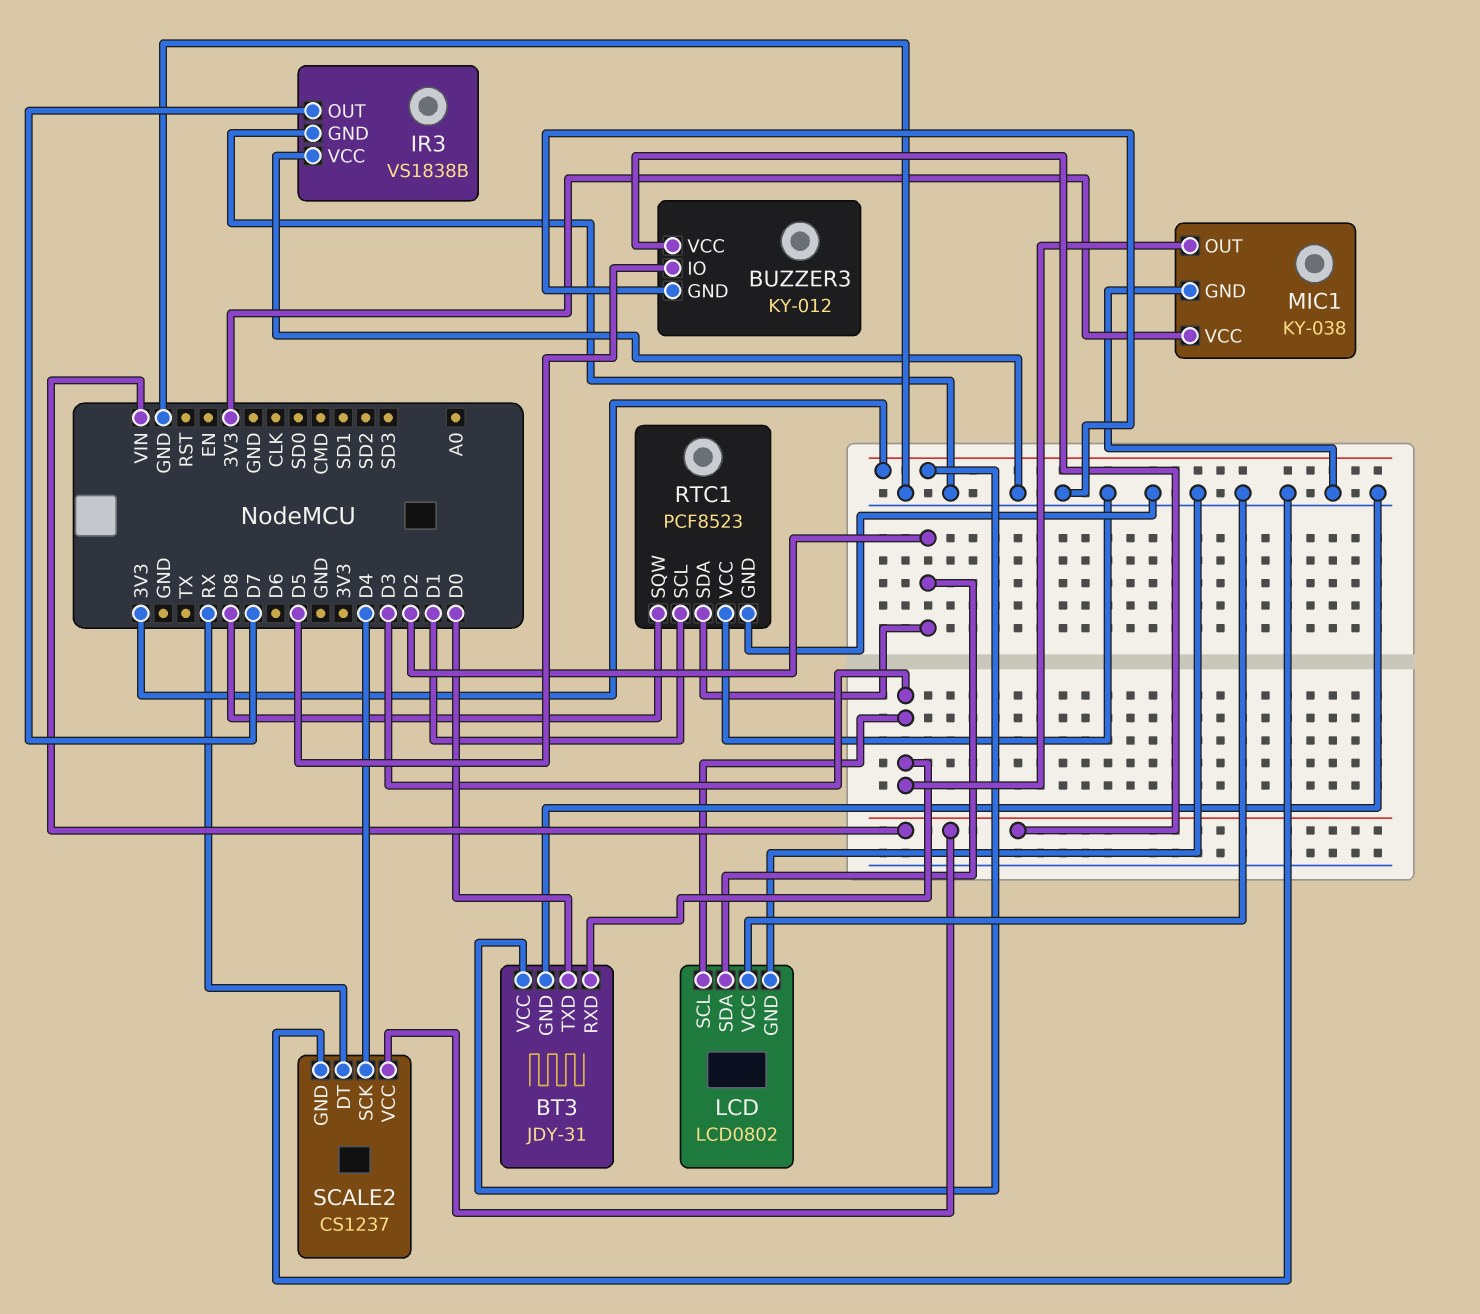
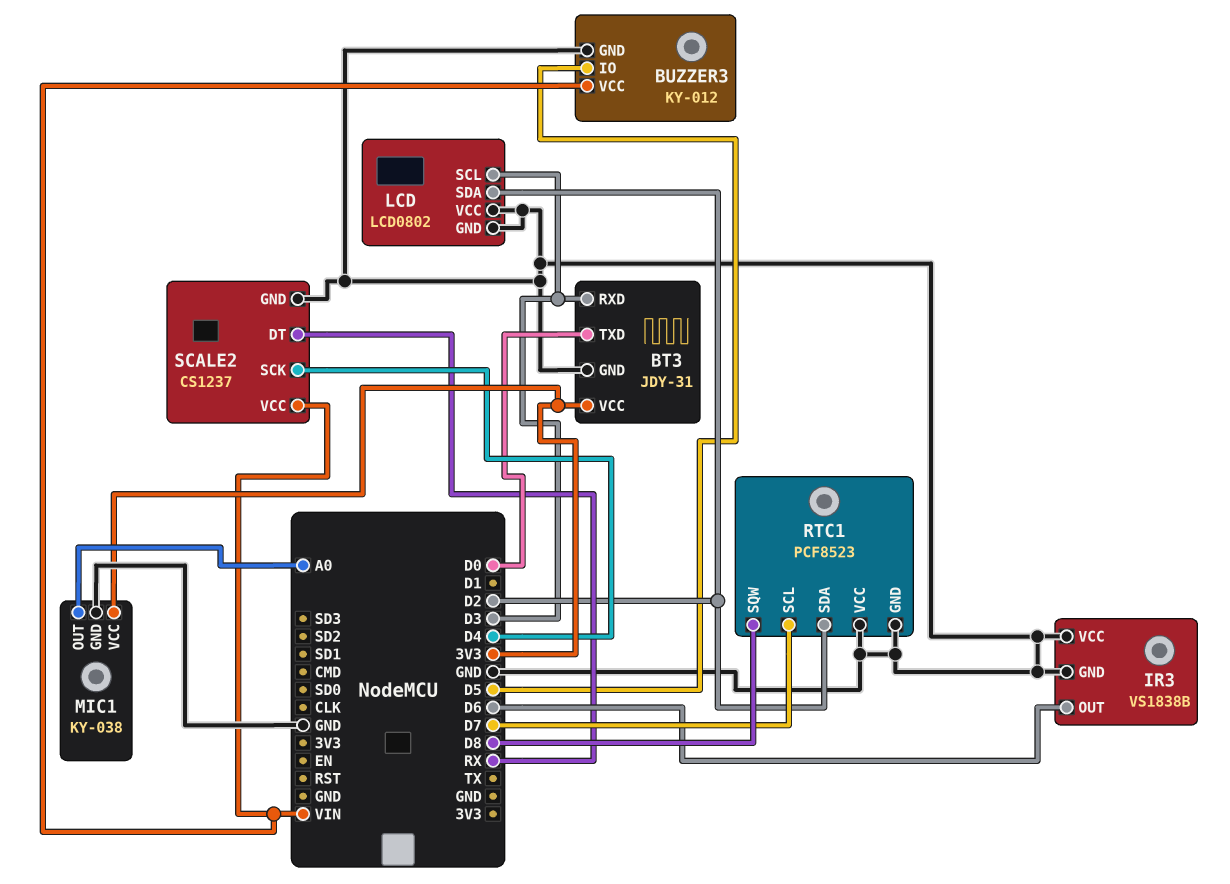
IR3 pin OUT: D7 -> D6
MIC1 pin OUT: D3 -> A0
RTC1 pin SCL: D1 -> D7

